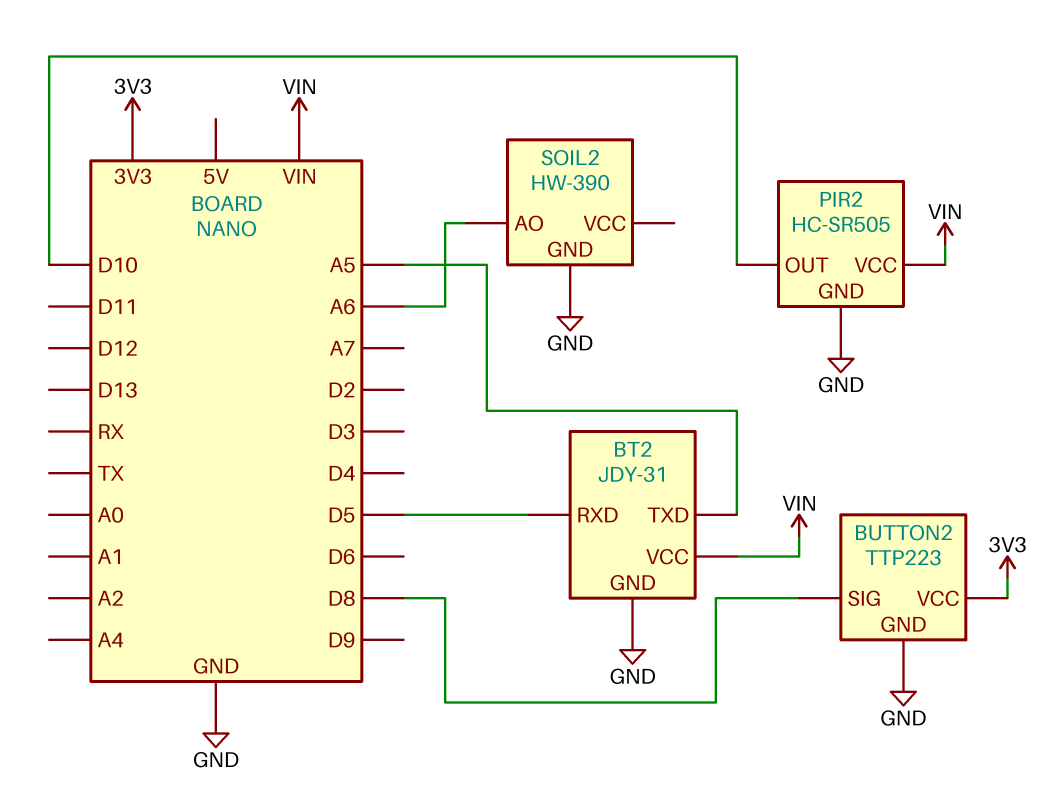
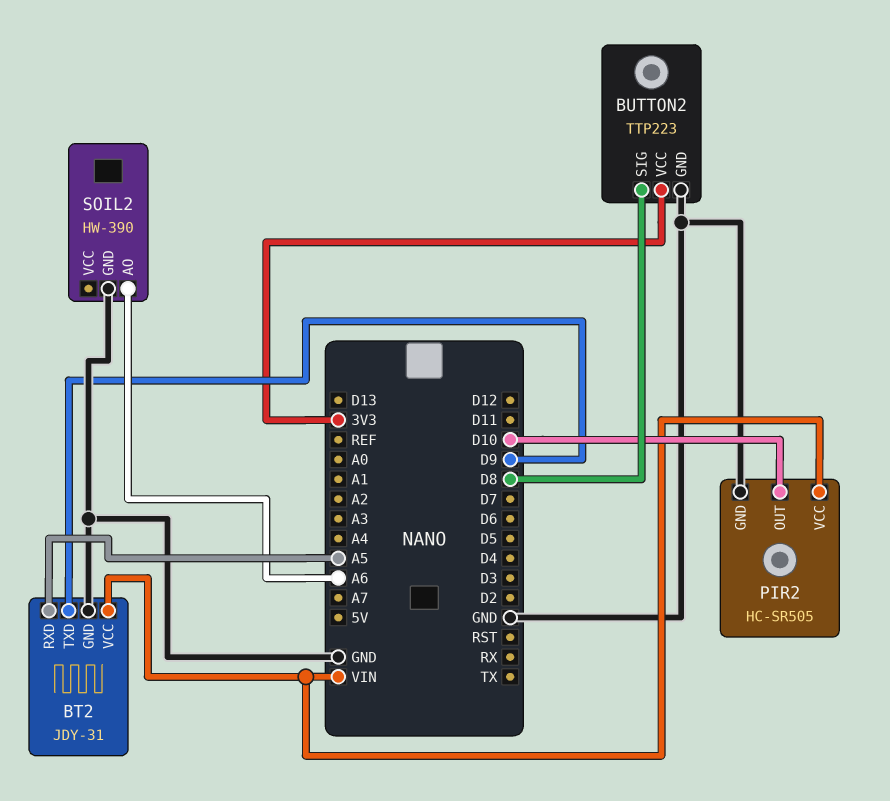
BT2 pin RXD: D5 -> A5
BT2 pin TXD: A5 -> D9

